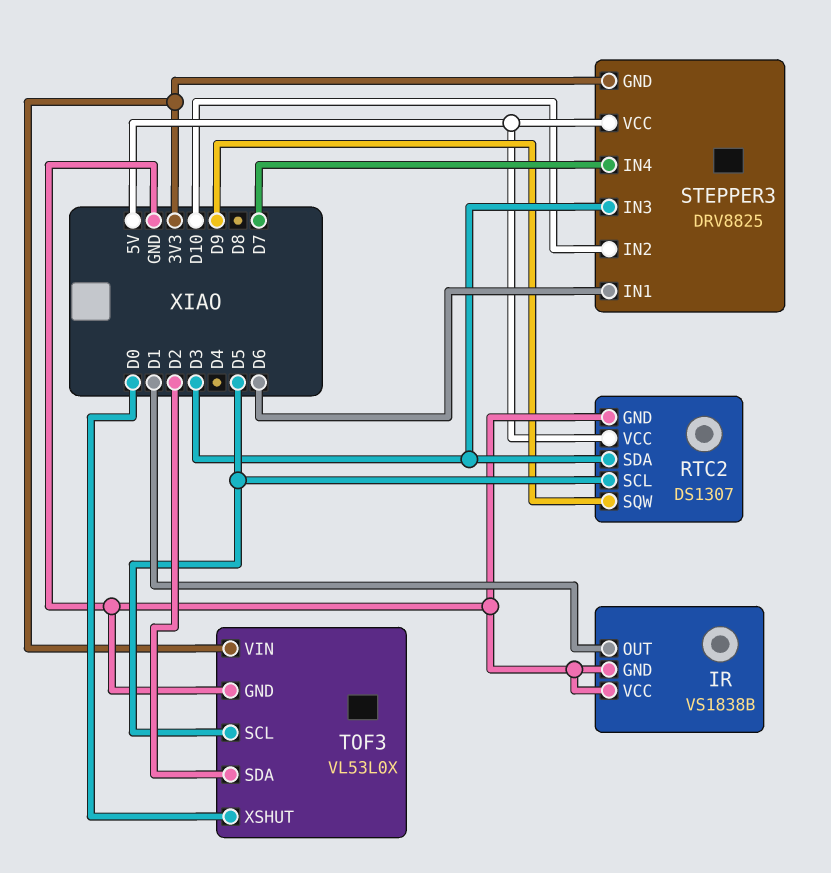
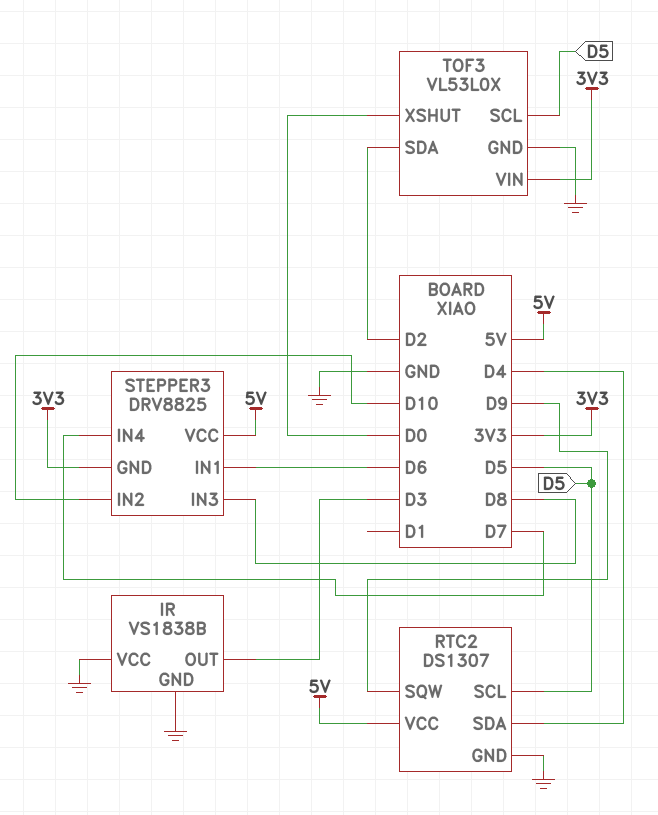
IR pin OUT: D1 -> D3
RTC2 pin SDA: D3 -> D4
STEPPER3 pin IN3: D3 -> D8

